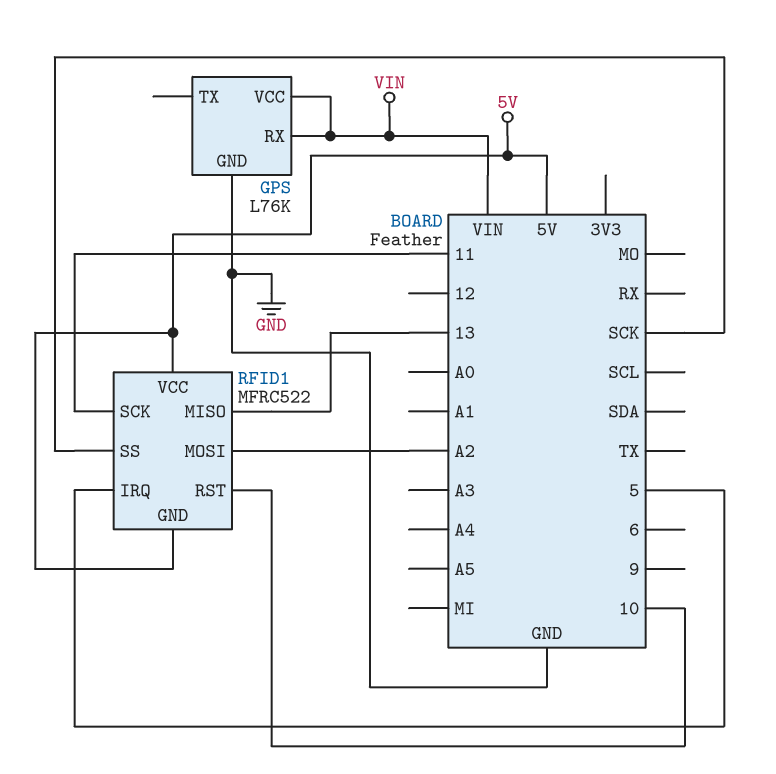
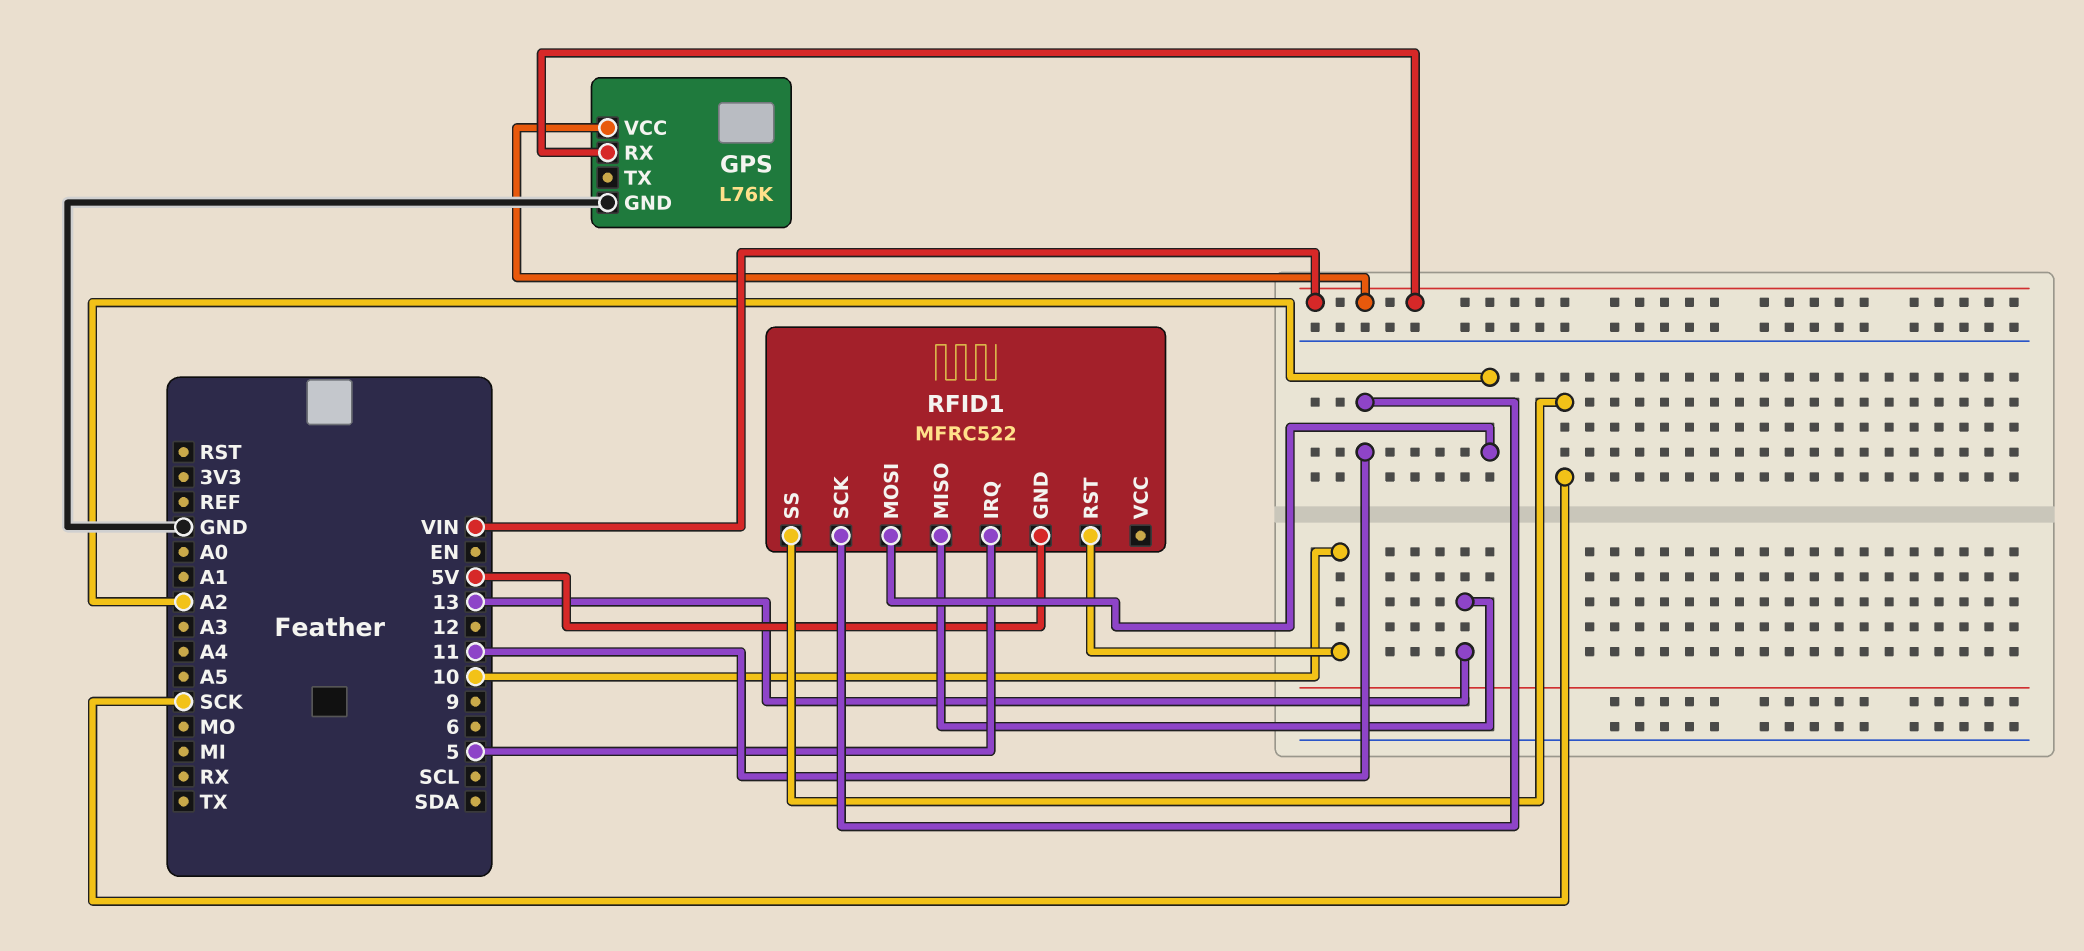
RFID1 pin VCC: 5V -> none

